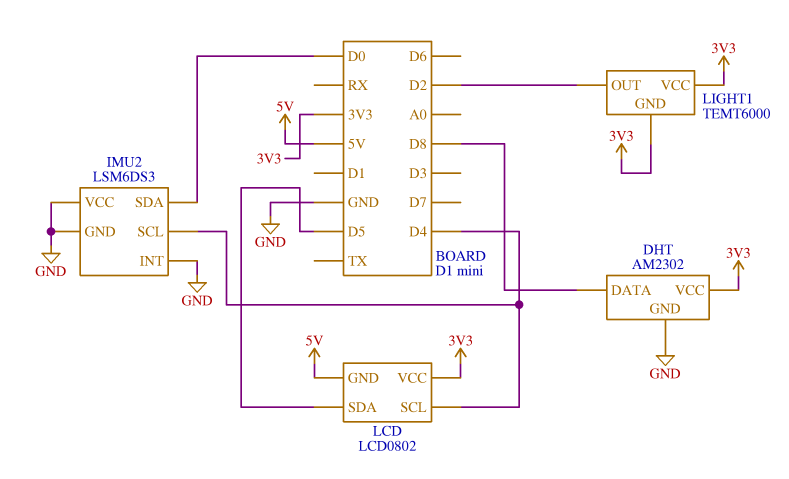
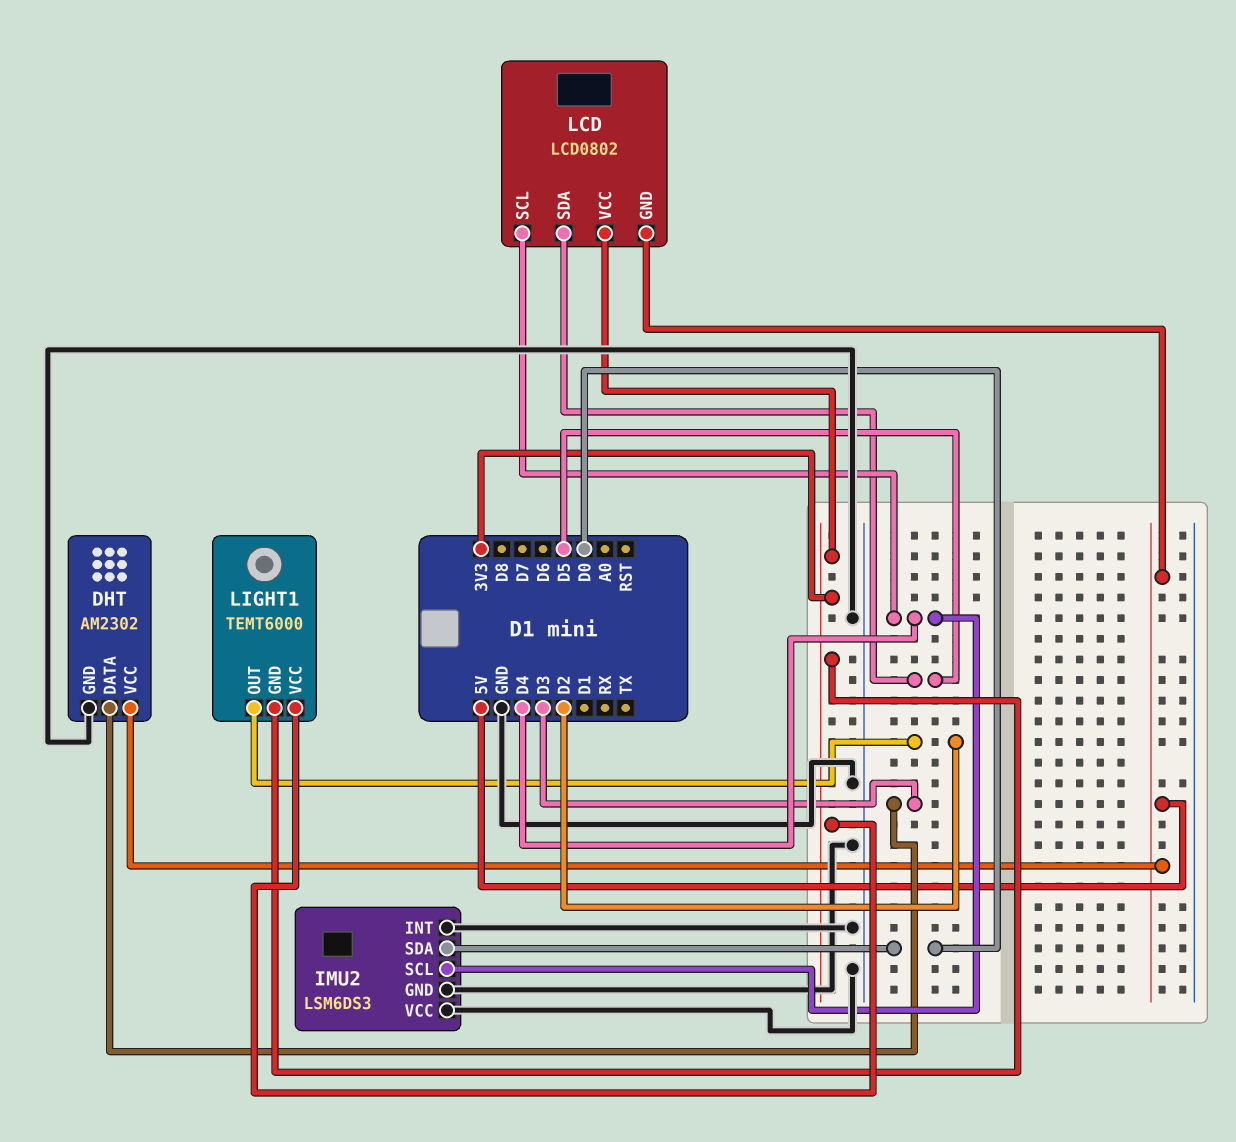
DHT pin DATA: D8 -> D3
DHT pin VCC: 3V3 -> 5V

